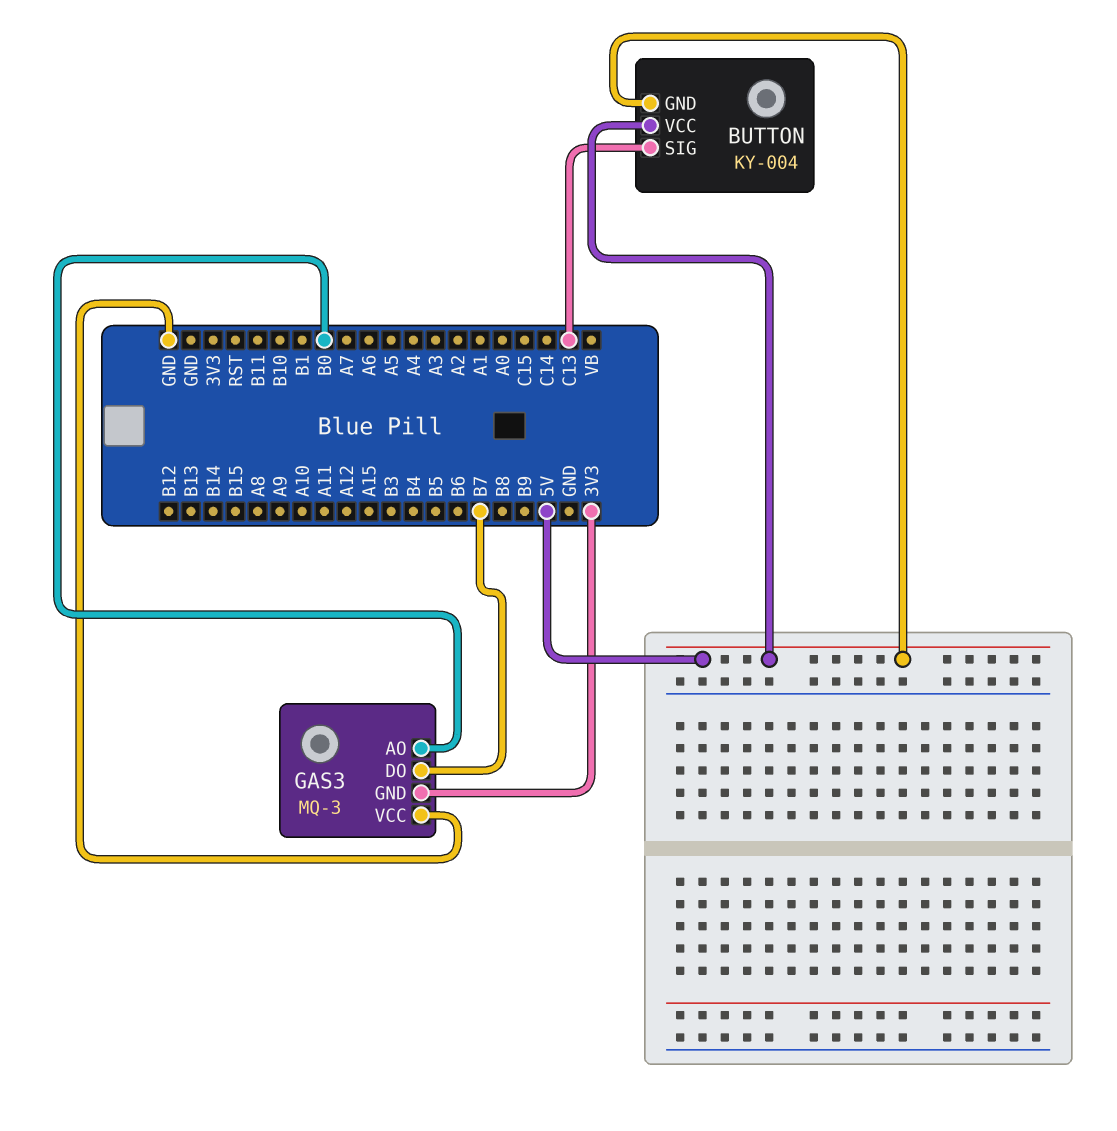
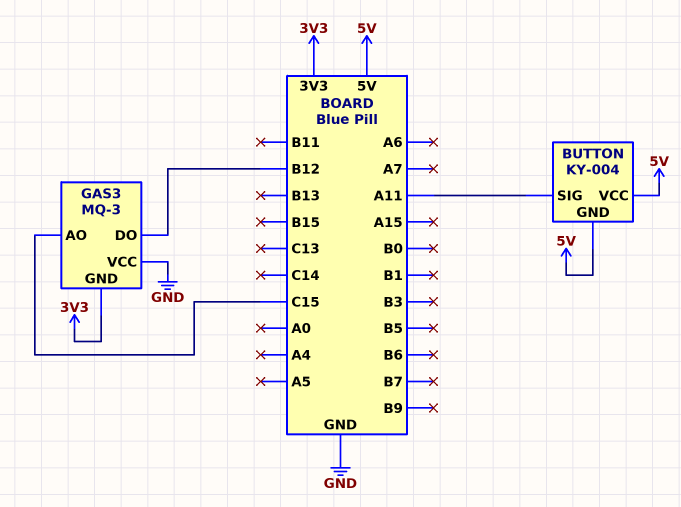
BUTTON pin SIG: C13 -> A11
GAS3 pin AO: B0 -> C15
GAS3 pin DO: B7 -> B12

